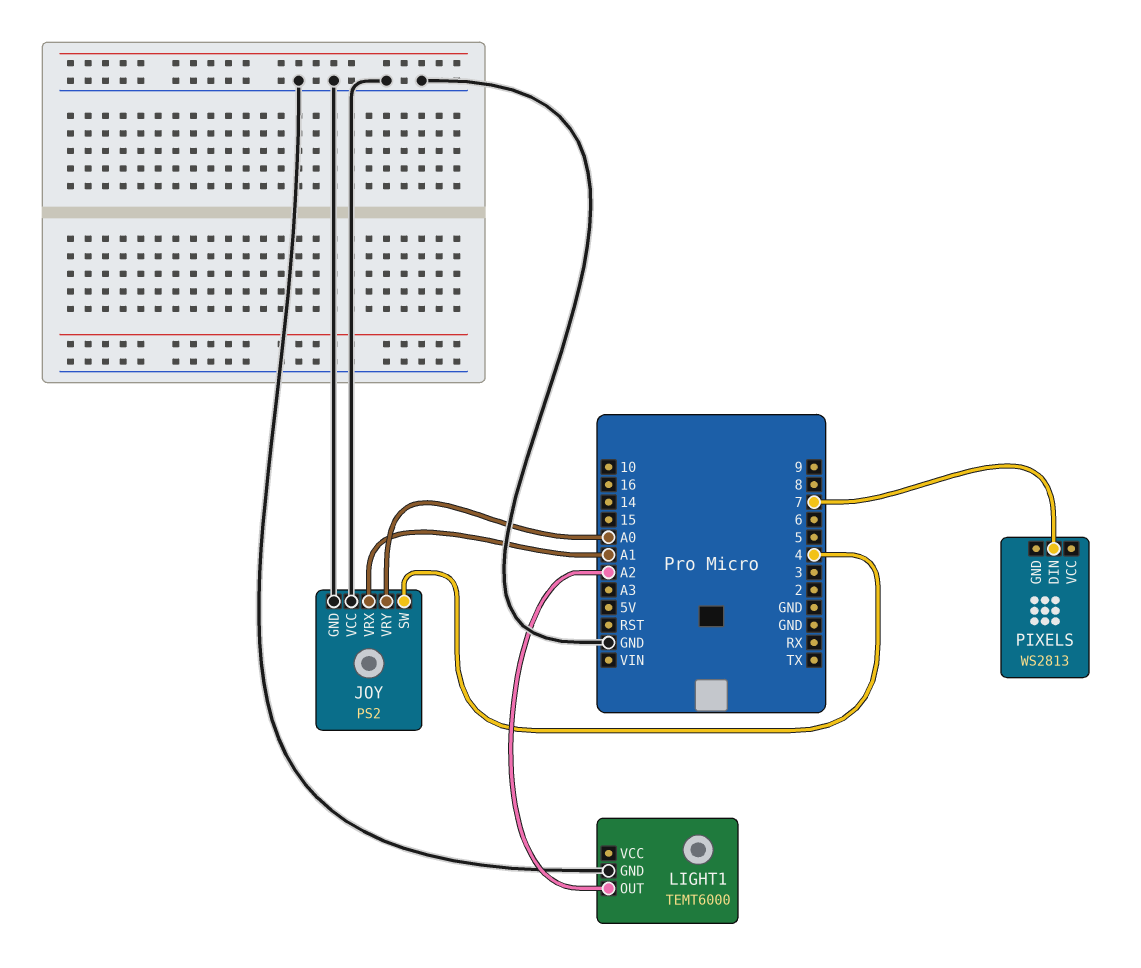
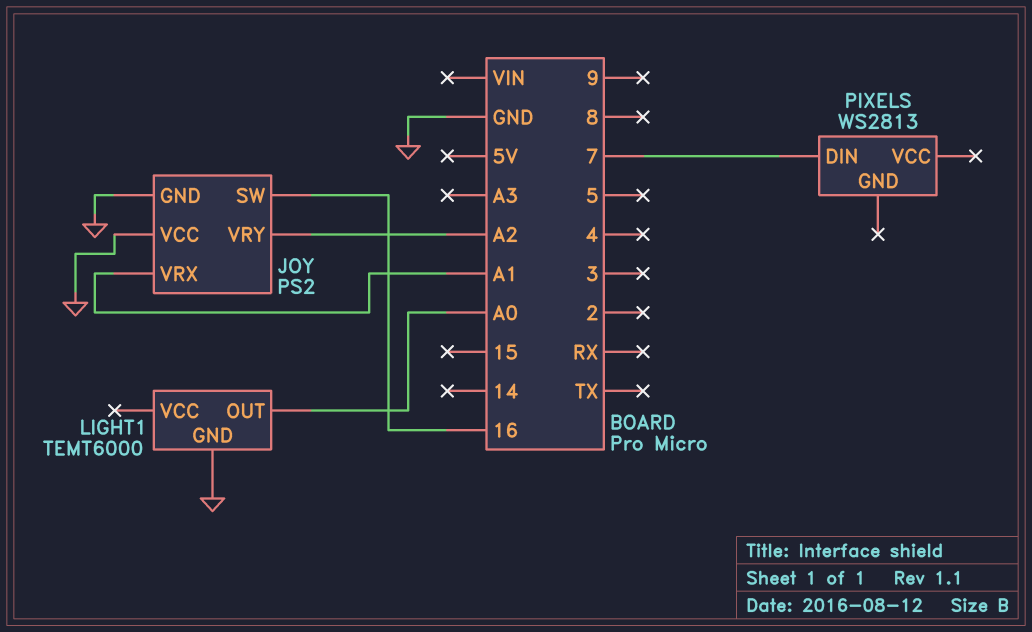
JOY pin SW: 4 -> 16
JOY pin VRY: A0 -> A2
LIGHT1 pin OUT: A2 -> A0

